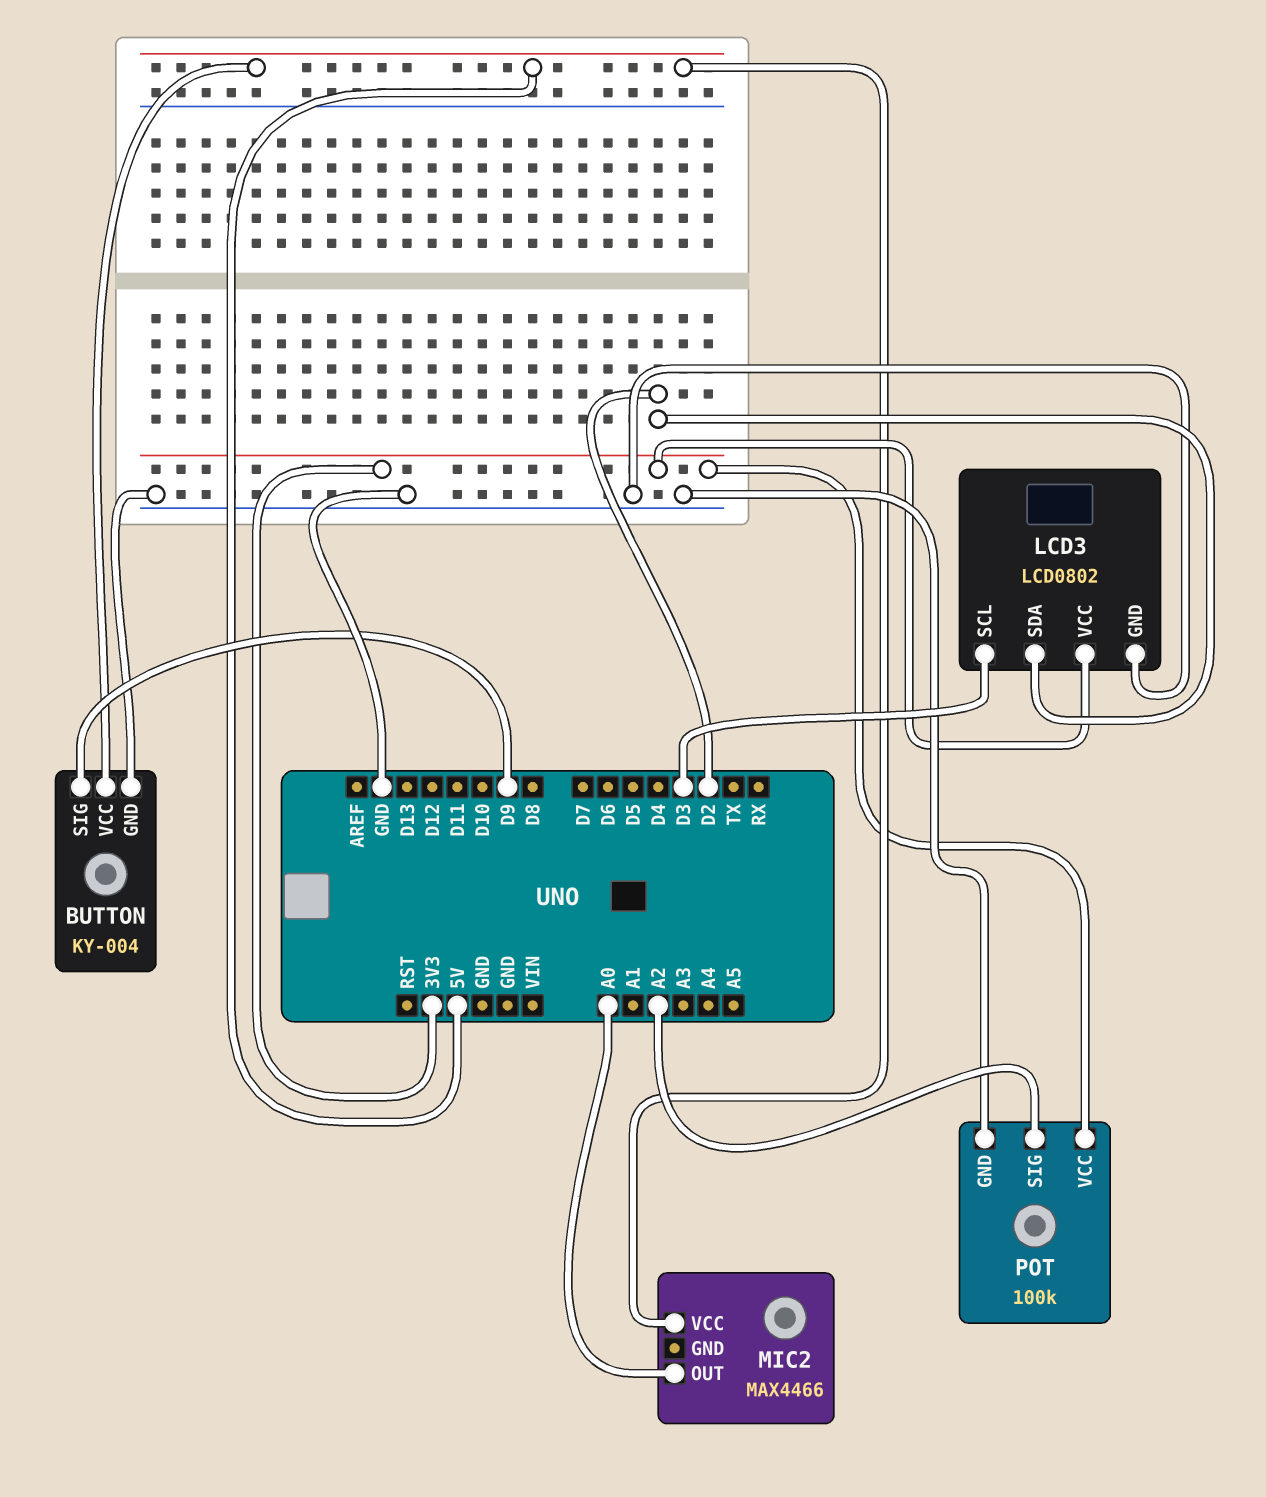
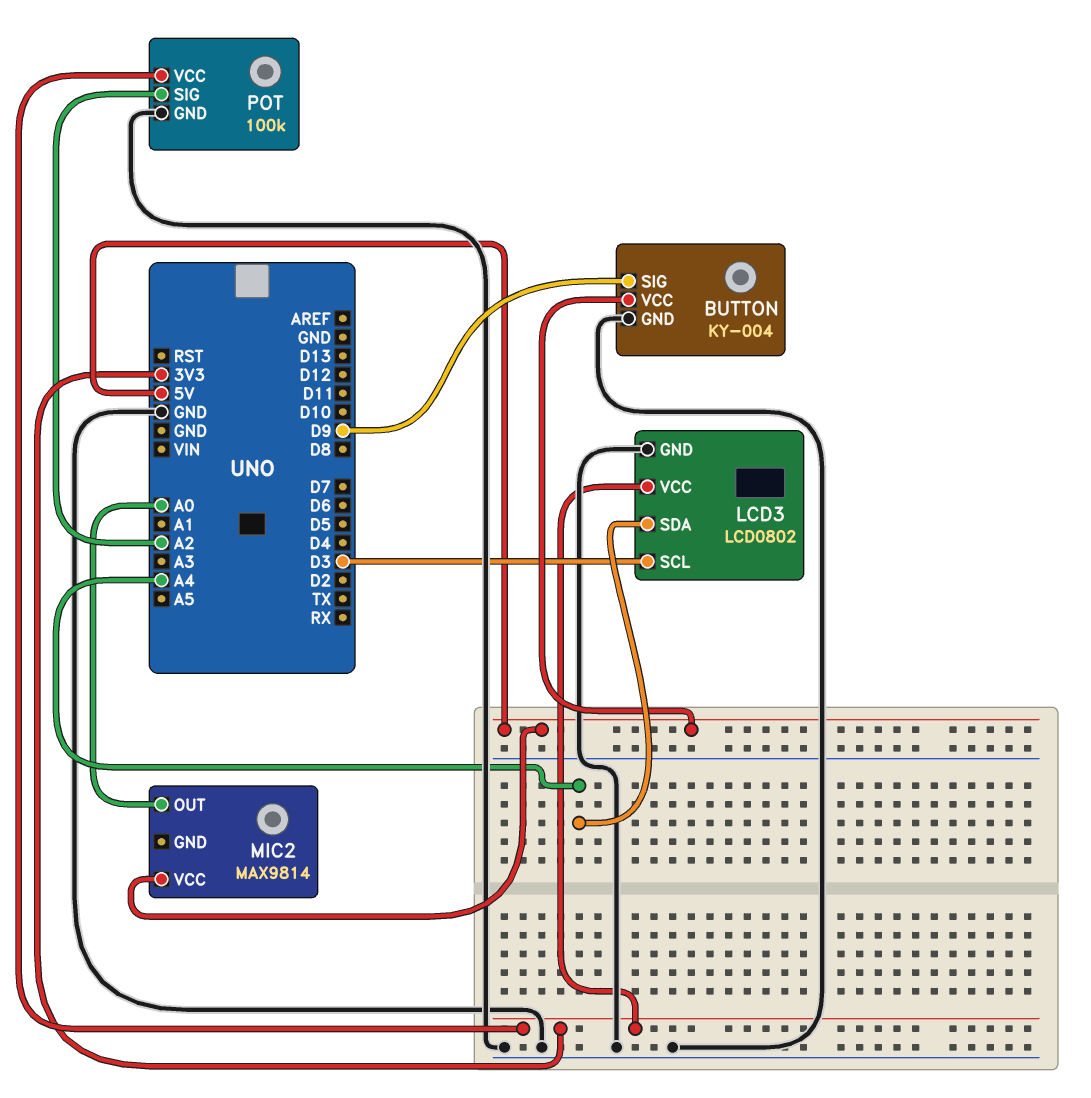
LCD3 pin SDA: D2 -> A4
MIC2: MAX4466 -> MAX9814

